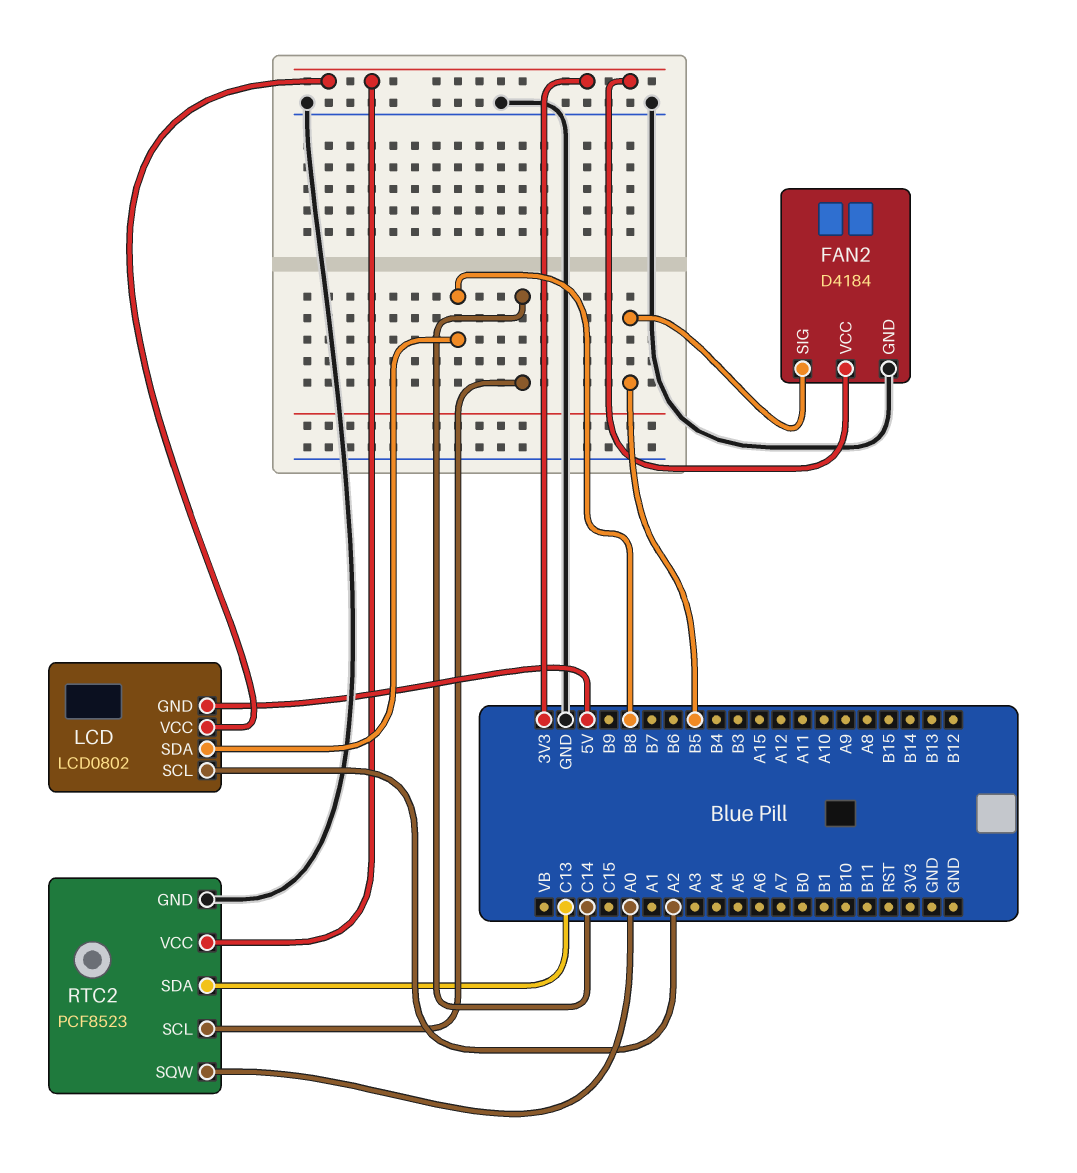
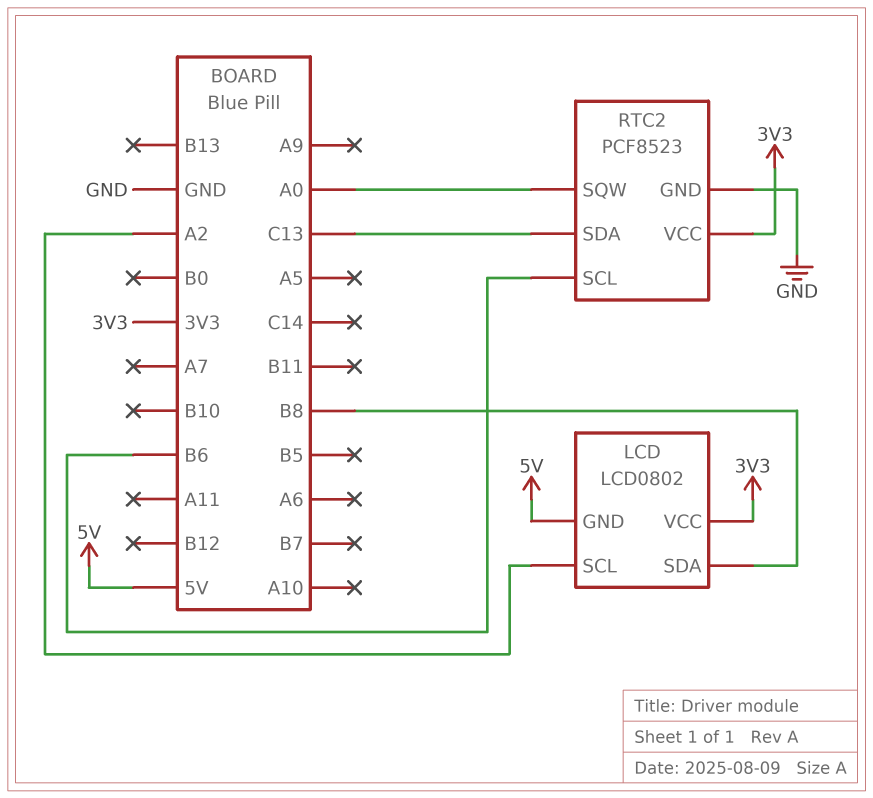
FAN2: D4184 -> none
FAN2 pin GND: GND -> none
FAN2 pin SIG: B5 -> none
FAN2 pin VCC: 3V3 -> none
RTC2 pin SCL: C14 -> B6

